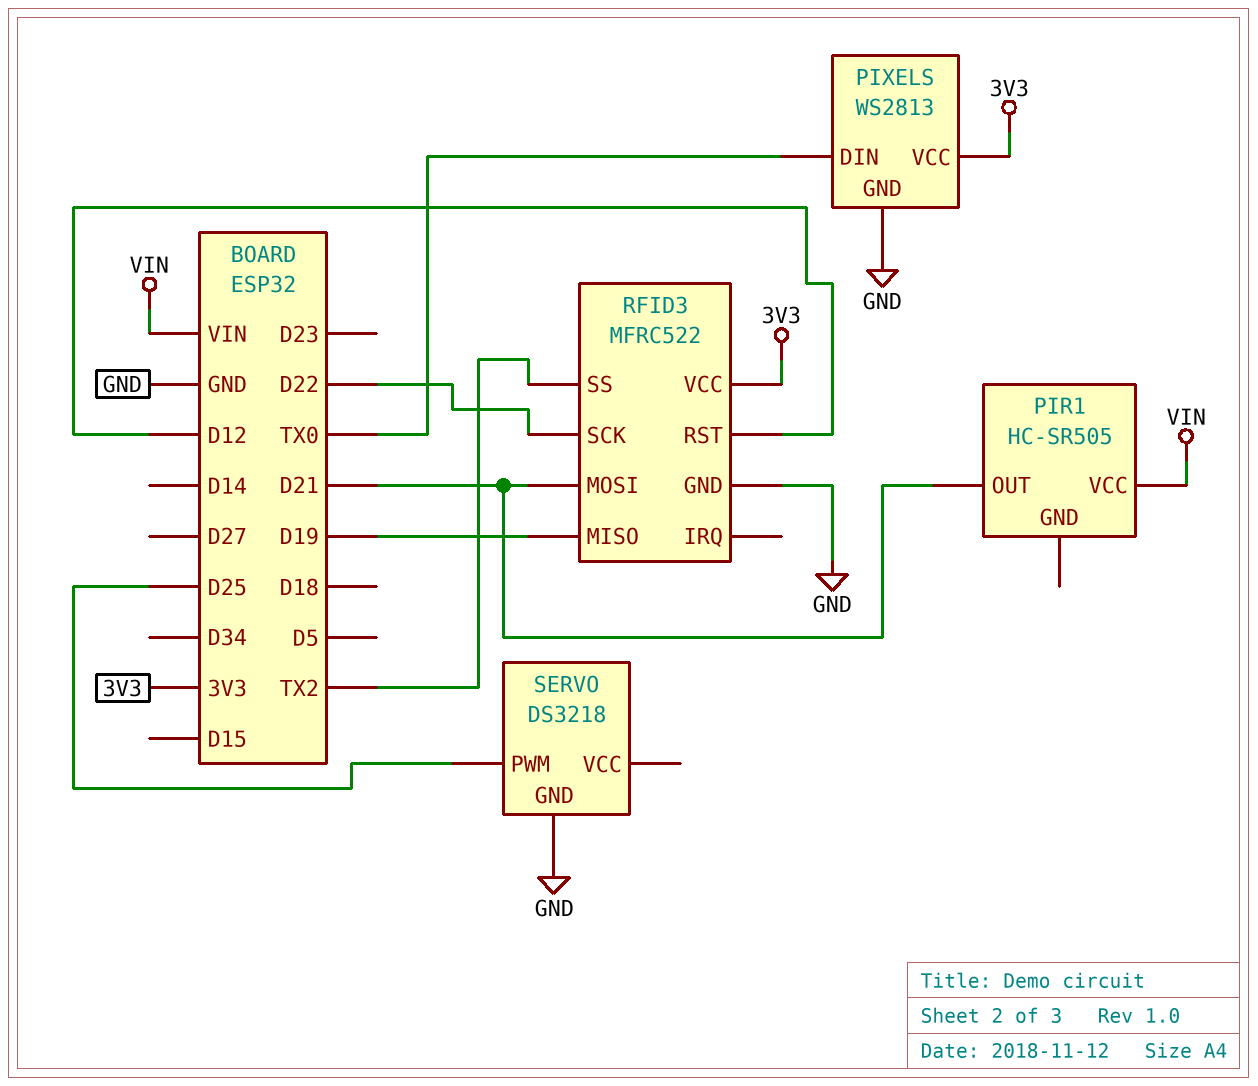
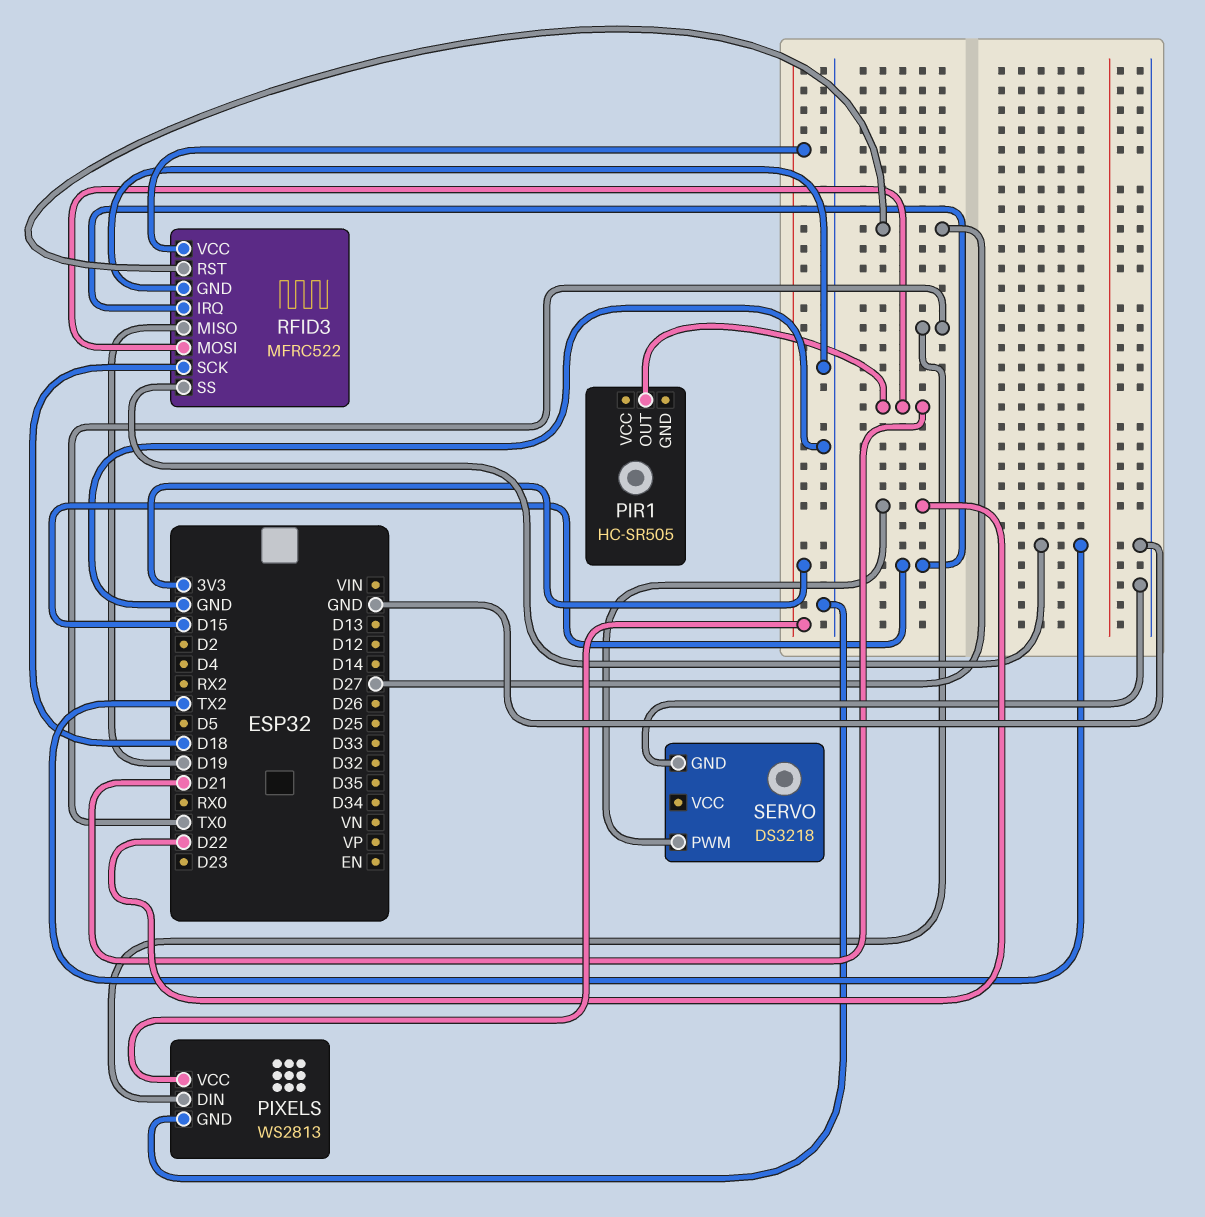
PIR1 pin VCC: VIN -> none
RFID3 pin IRQ: none -> D15
RFID3 pin RST: D12 -> D27
RFID3 pin SCK: D22 -> D18
SERVO pin PWM: D25 -> D22

